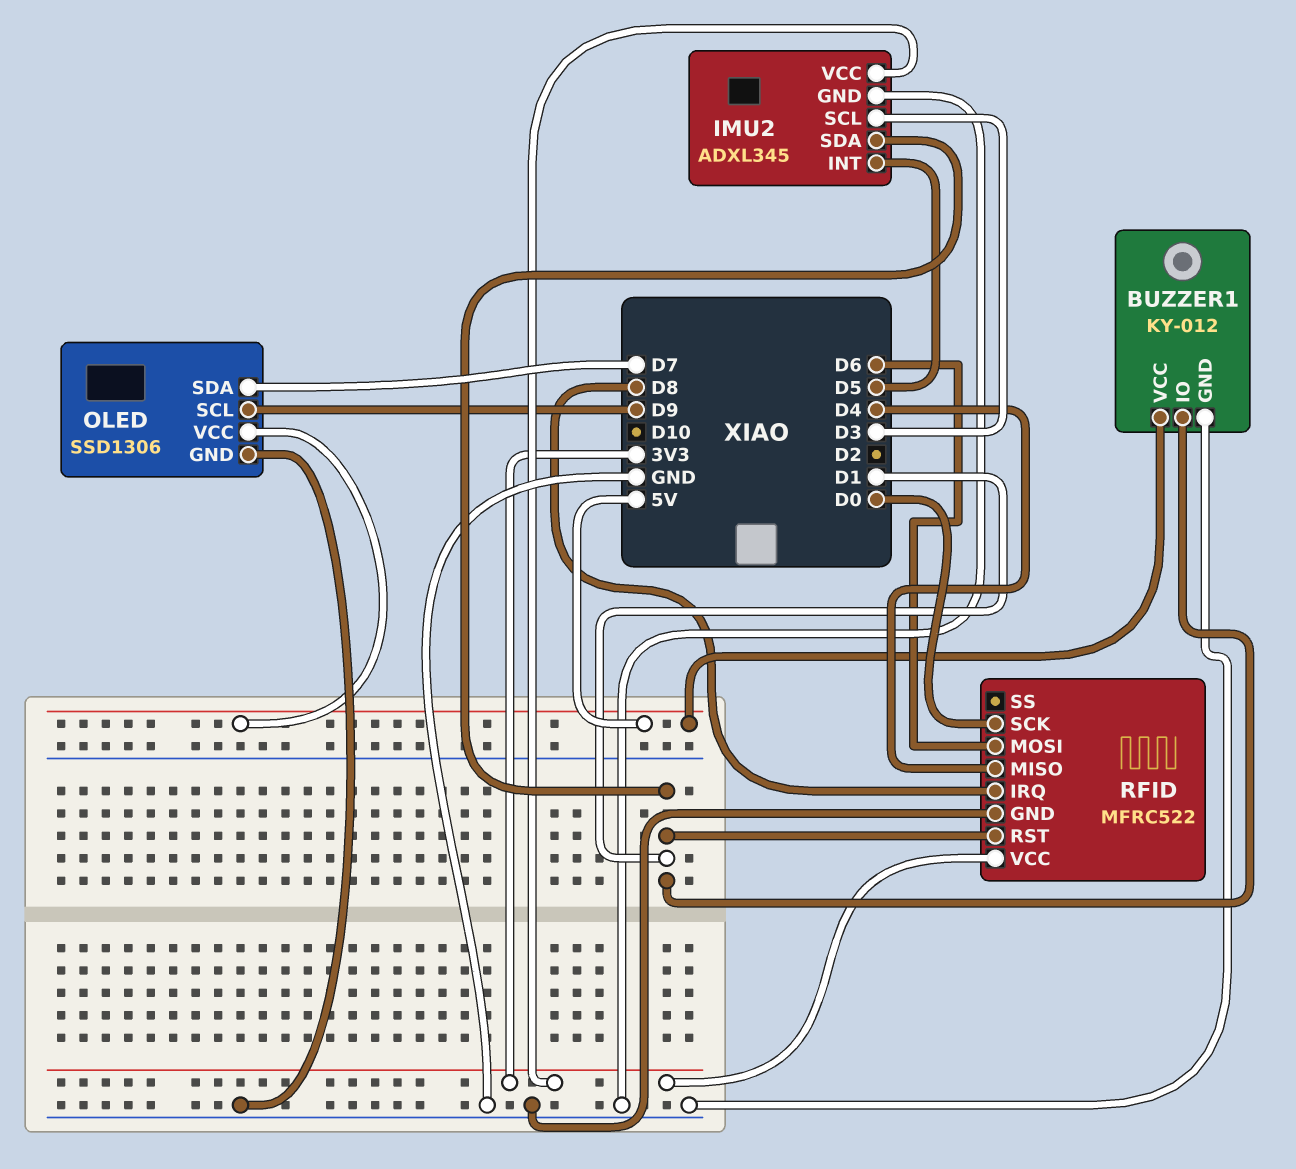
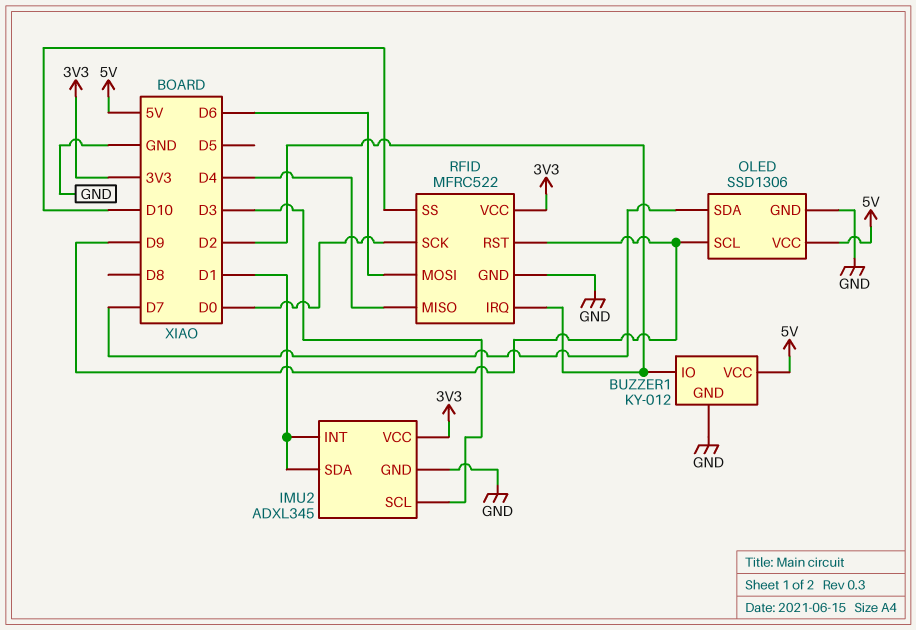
BUZZER1 pin IO: D1 -> D2
IMU2 pin INT: D5 -> D1
RFID pin IRQ: D8 -> D2
RFID pin RST: D1 -> D9
RFID pin SS: none -> D10

